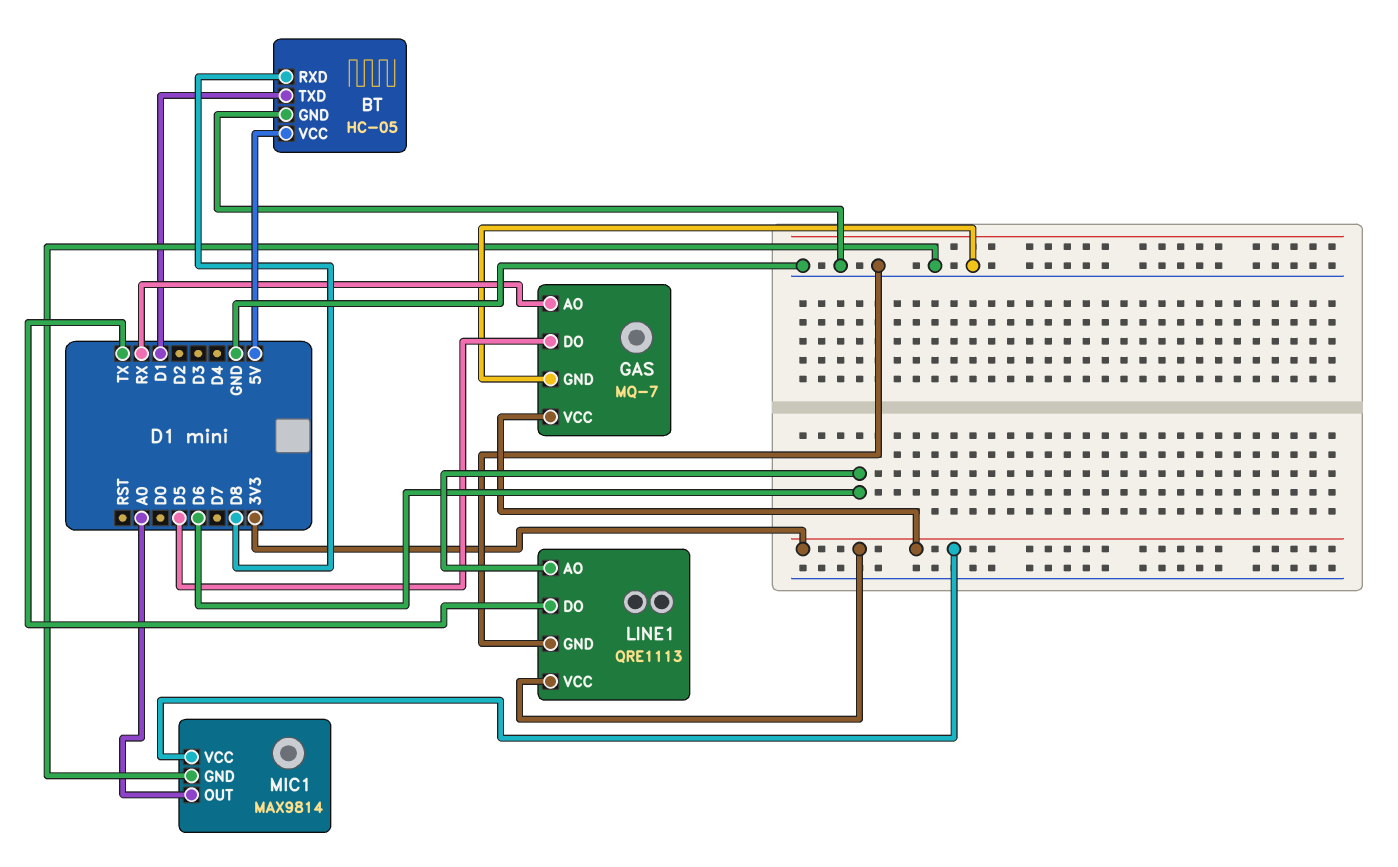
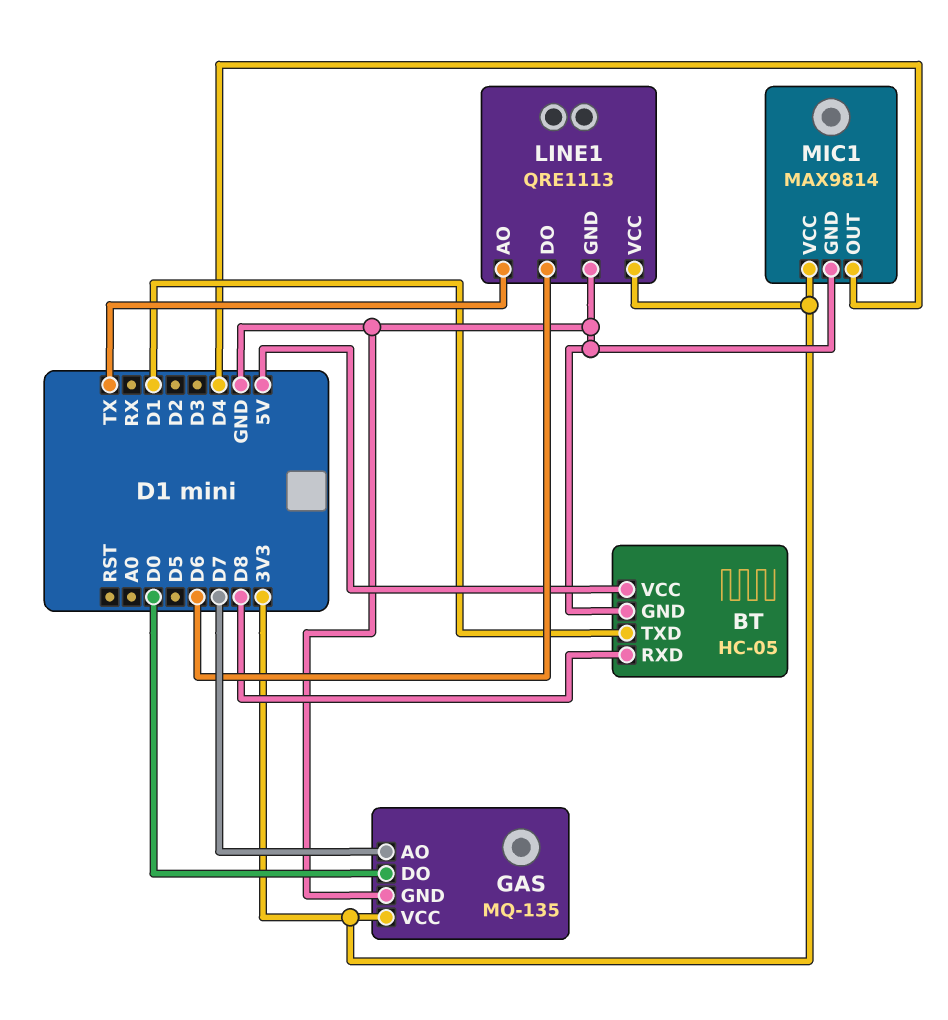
GAS: MQ-7 -> MQ-135
GAS pin AO: RX -> D7
GAS pin DO: D5 -> D0
LINE1 pin AO: D6 -> TX
LINE1 pin DO: TX -> D6
MIC1 pin OUT: A0 -> D4

